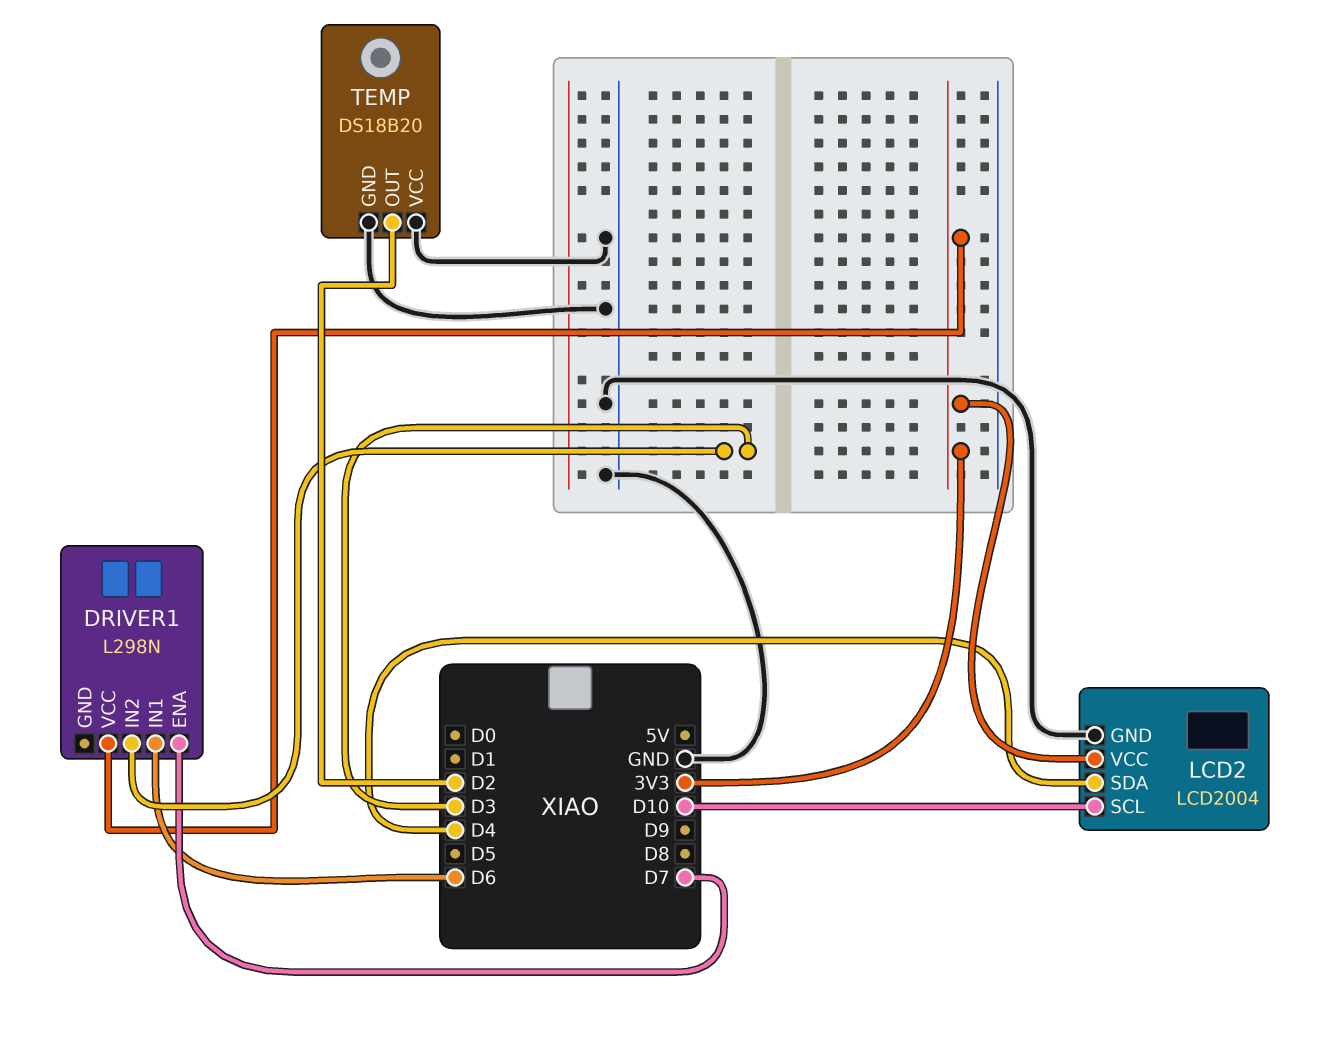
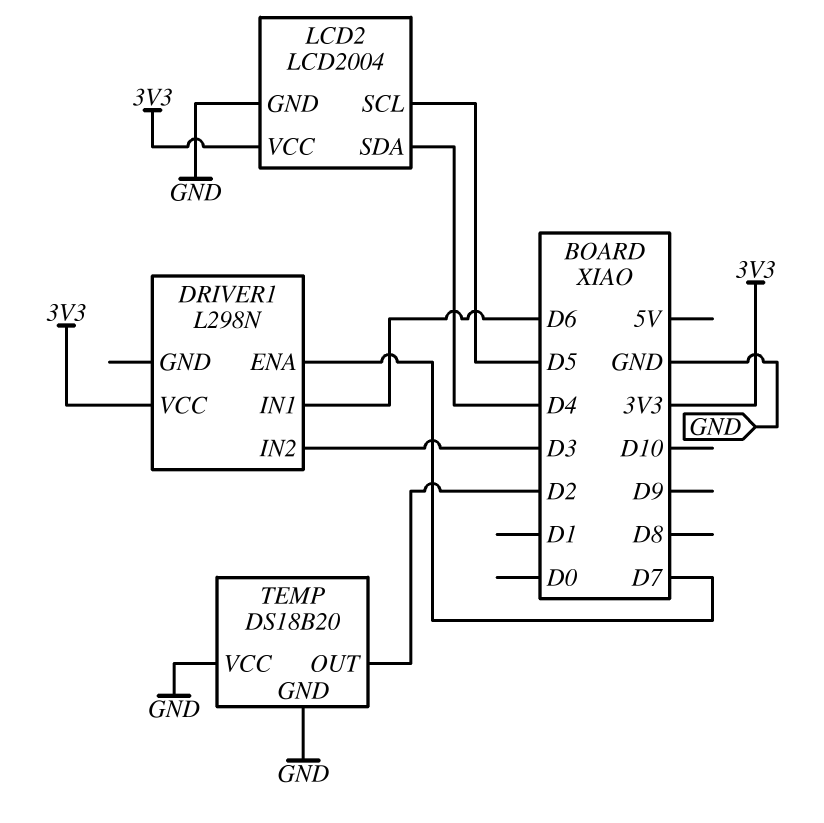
LCD2 pin SCL: D10 -> D5

